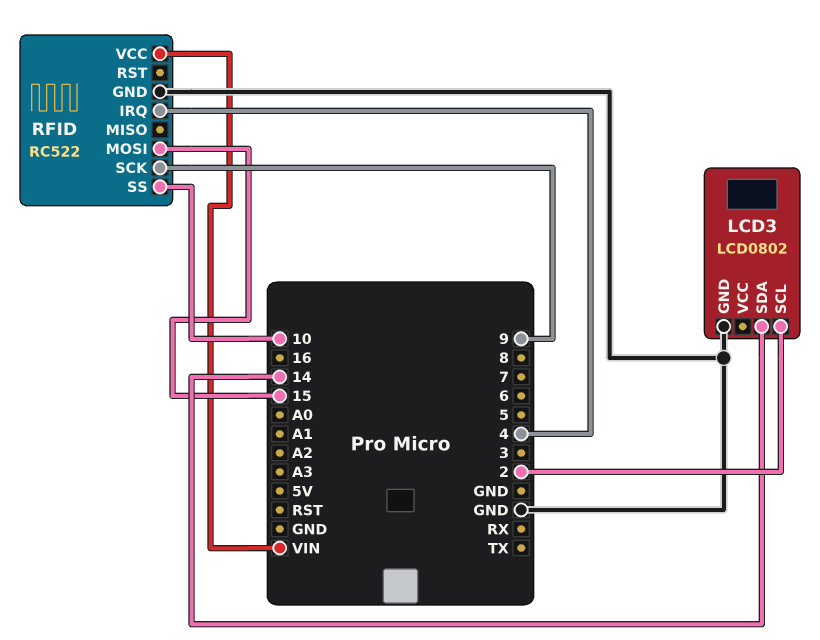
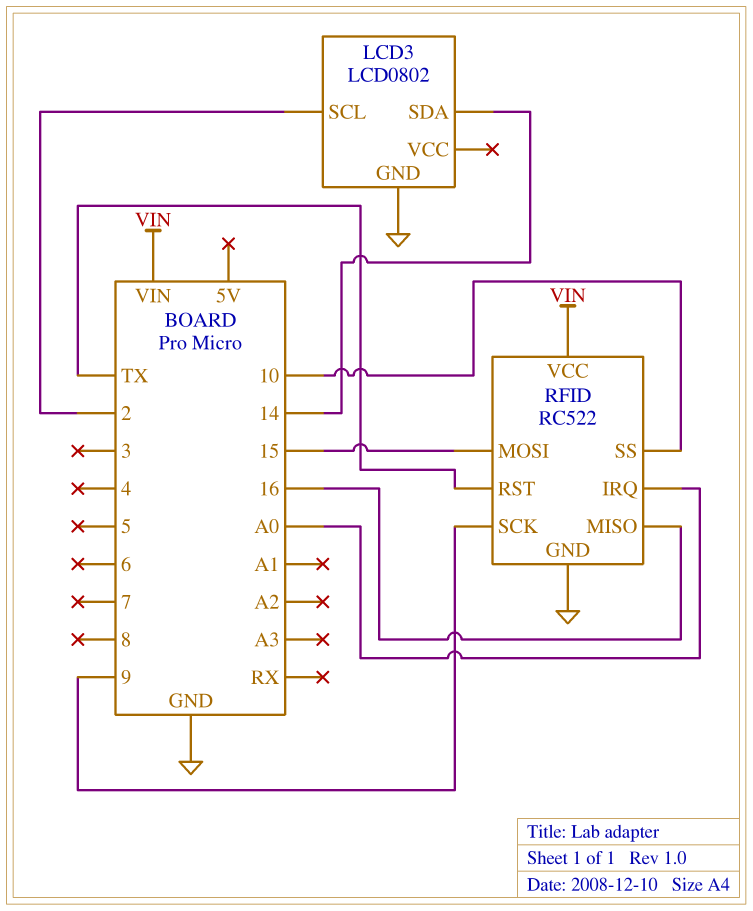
RFID pin IRQ: 4 -> A0
RFID pin MISO: none -> 16
RFID pin RST: none -> TX

